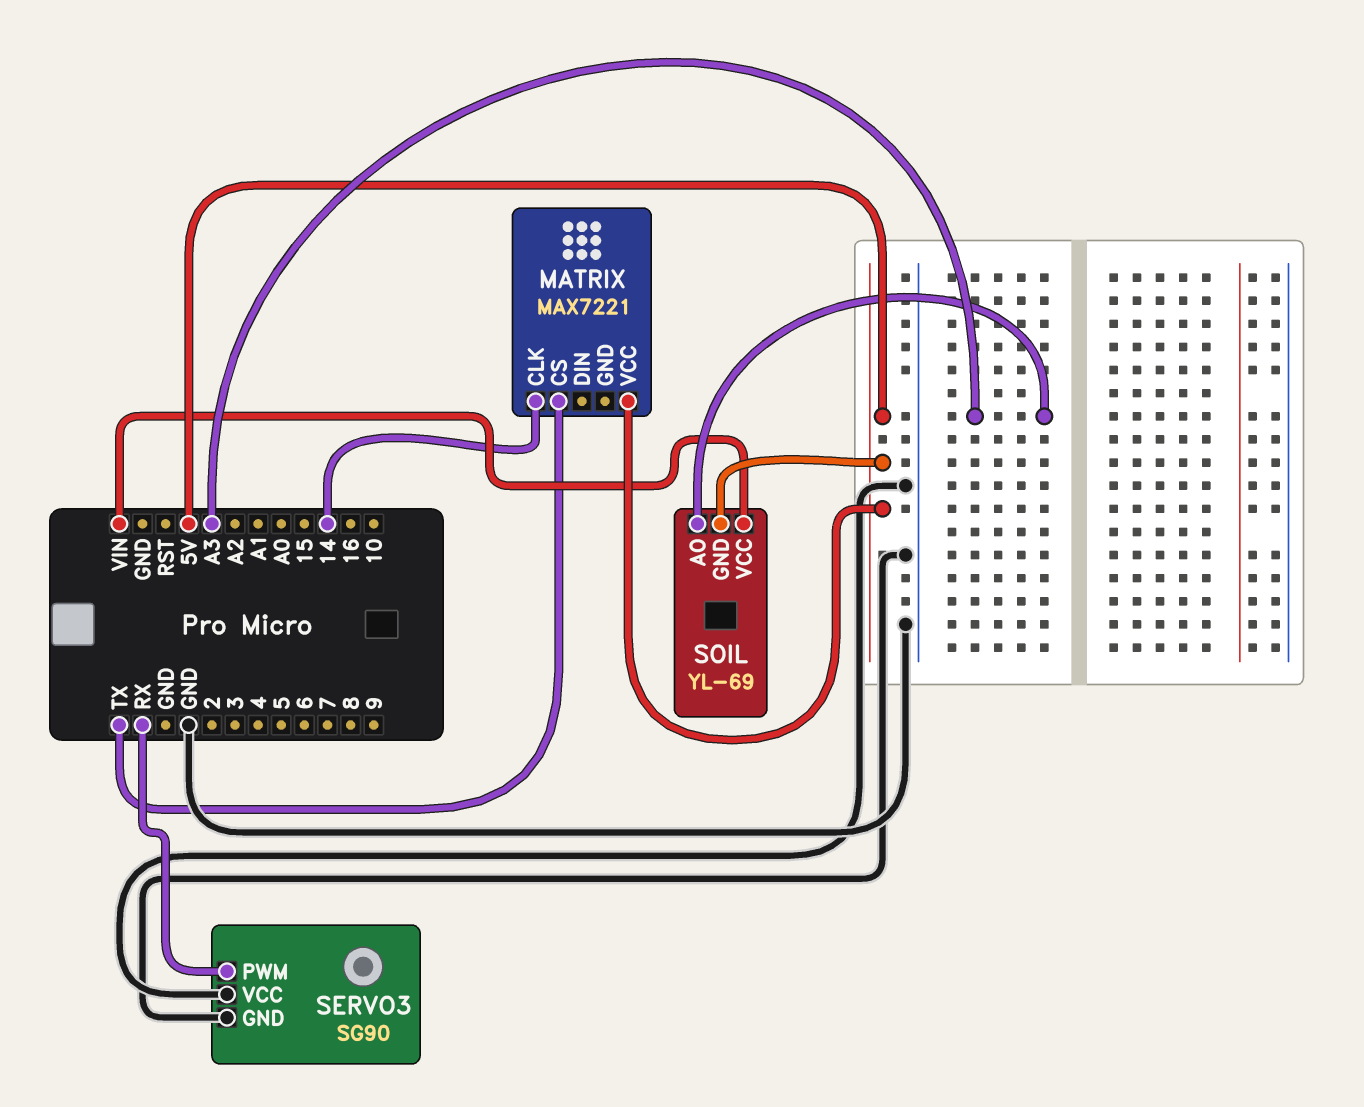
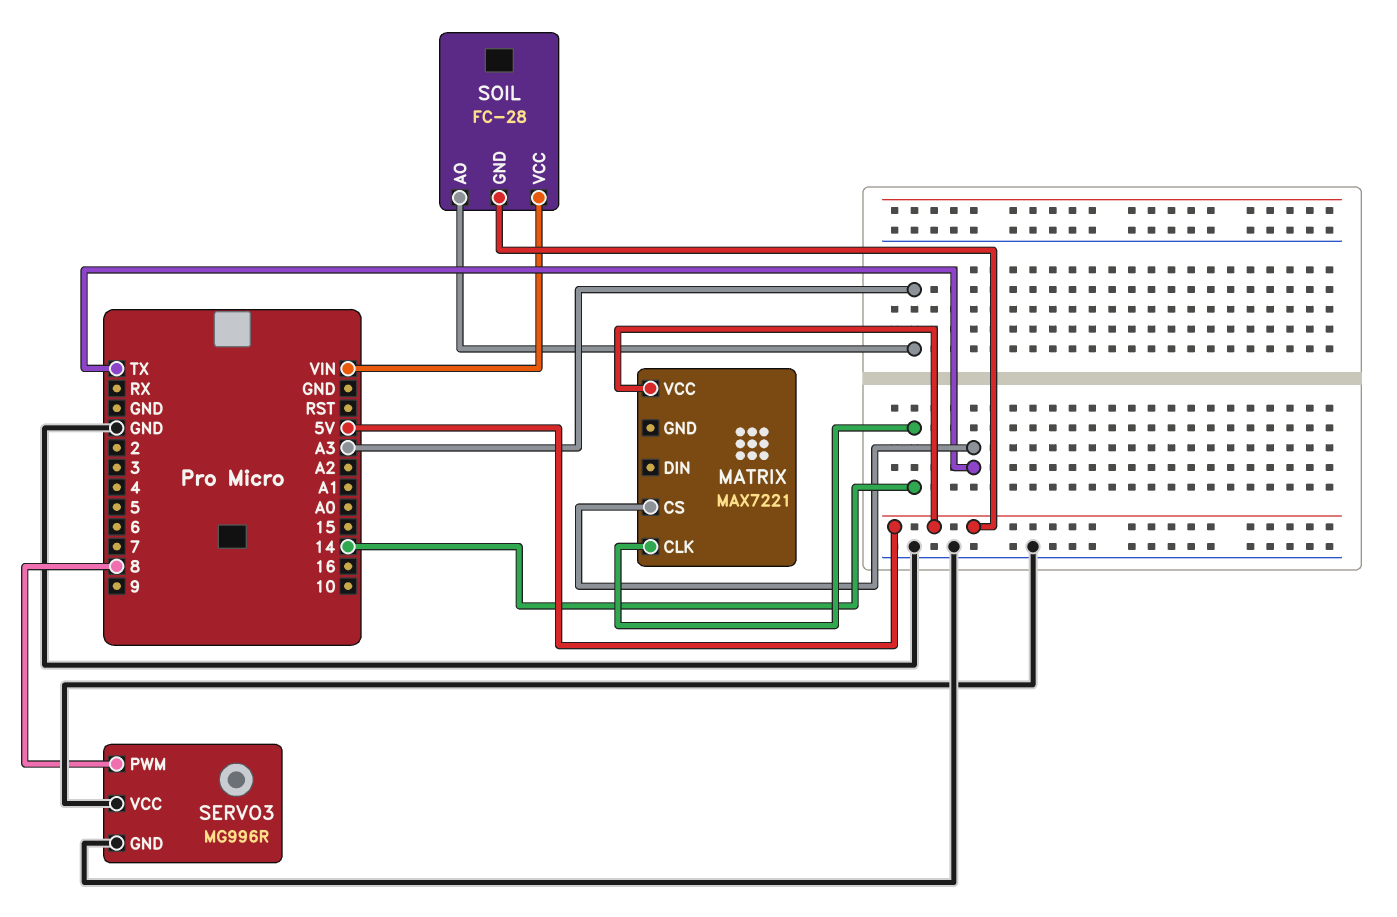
SERVO3: SG90 -> MG996R
SERVO3 pin PWM: RX -> 8
SOIL: YL-69 -> FC-28

